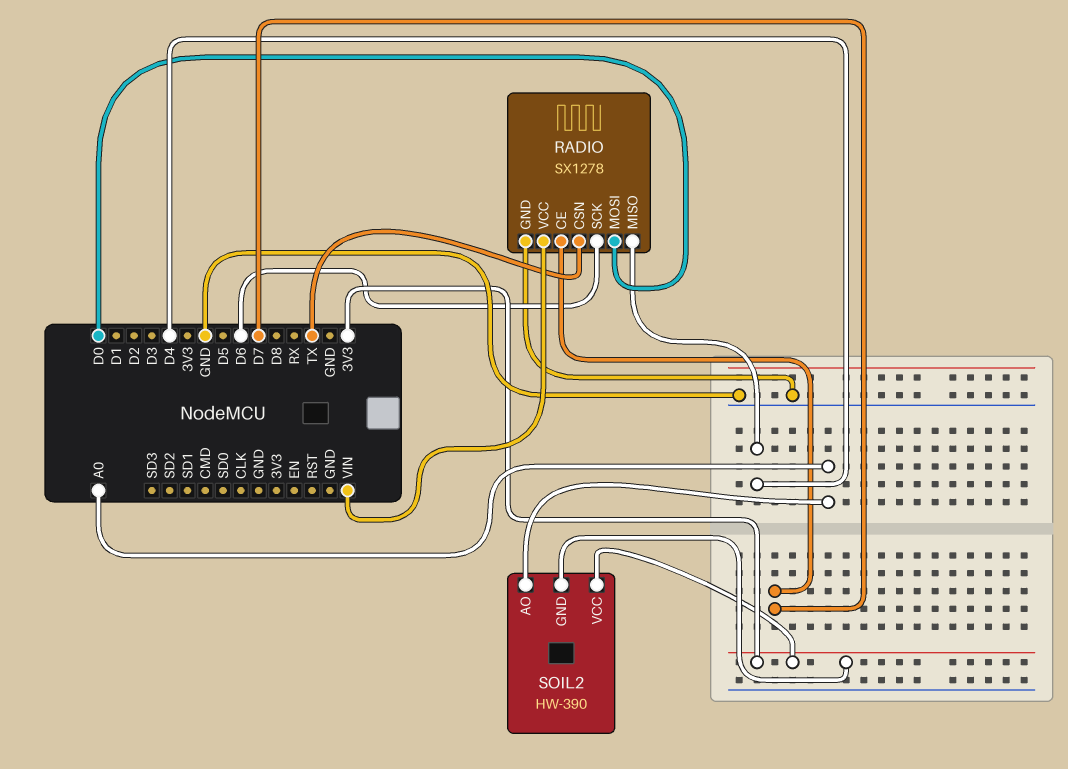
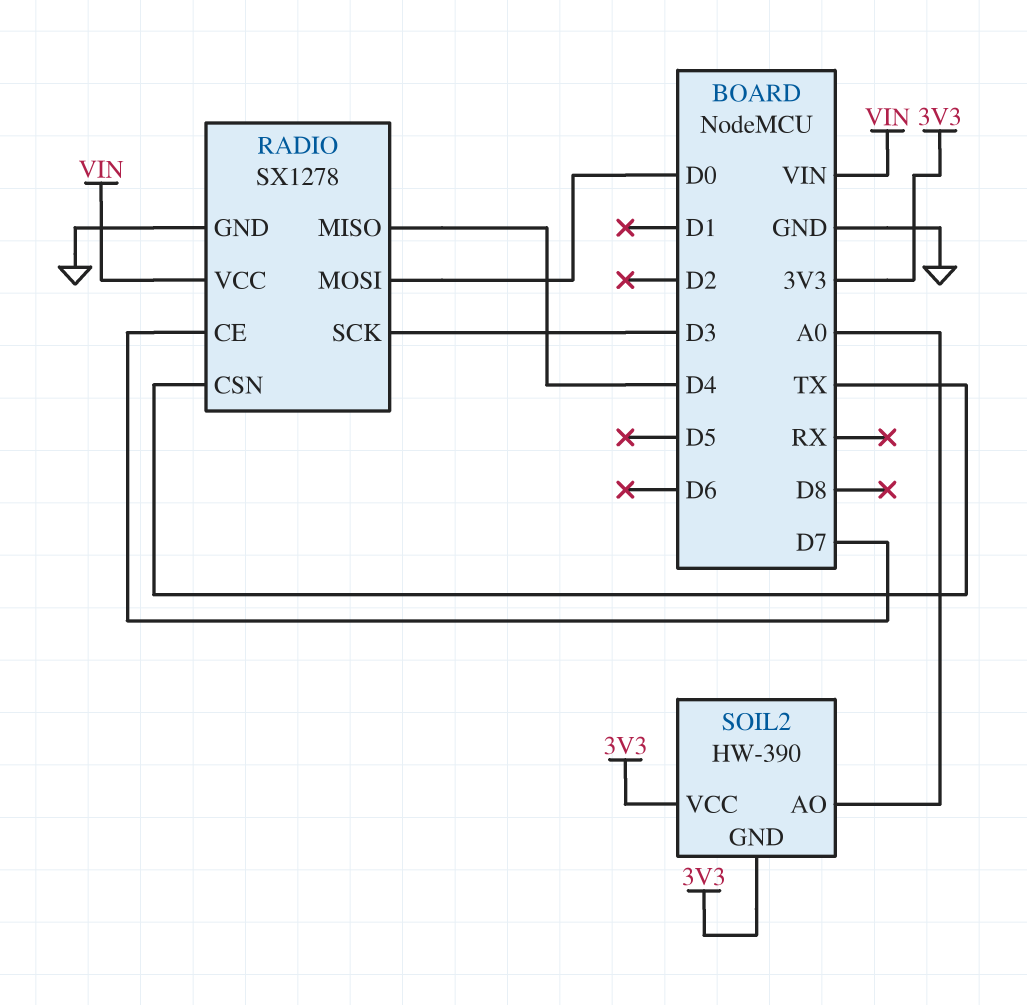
RADIO pin SCK: D6 -> D3

